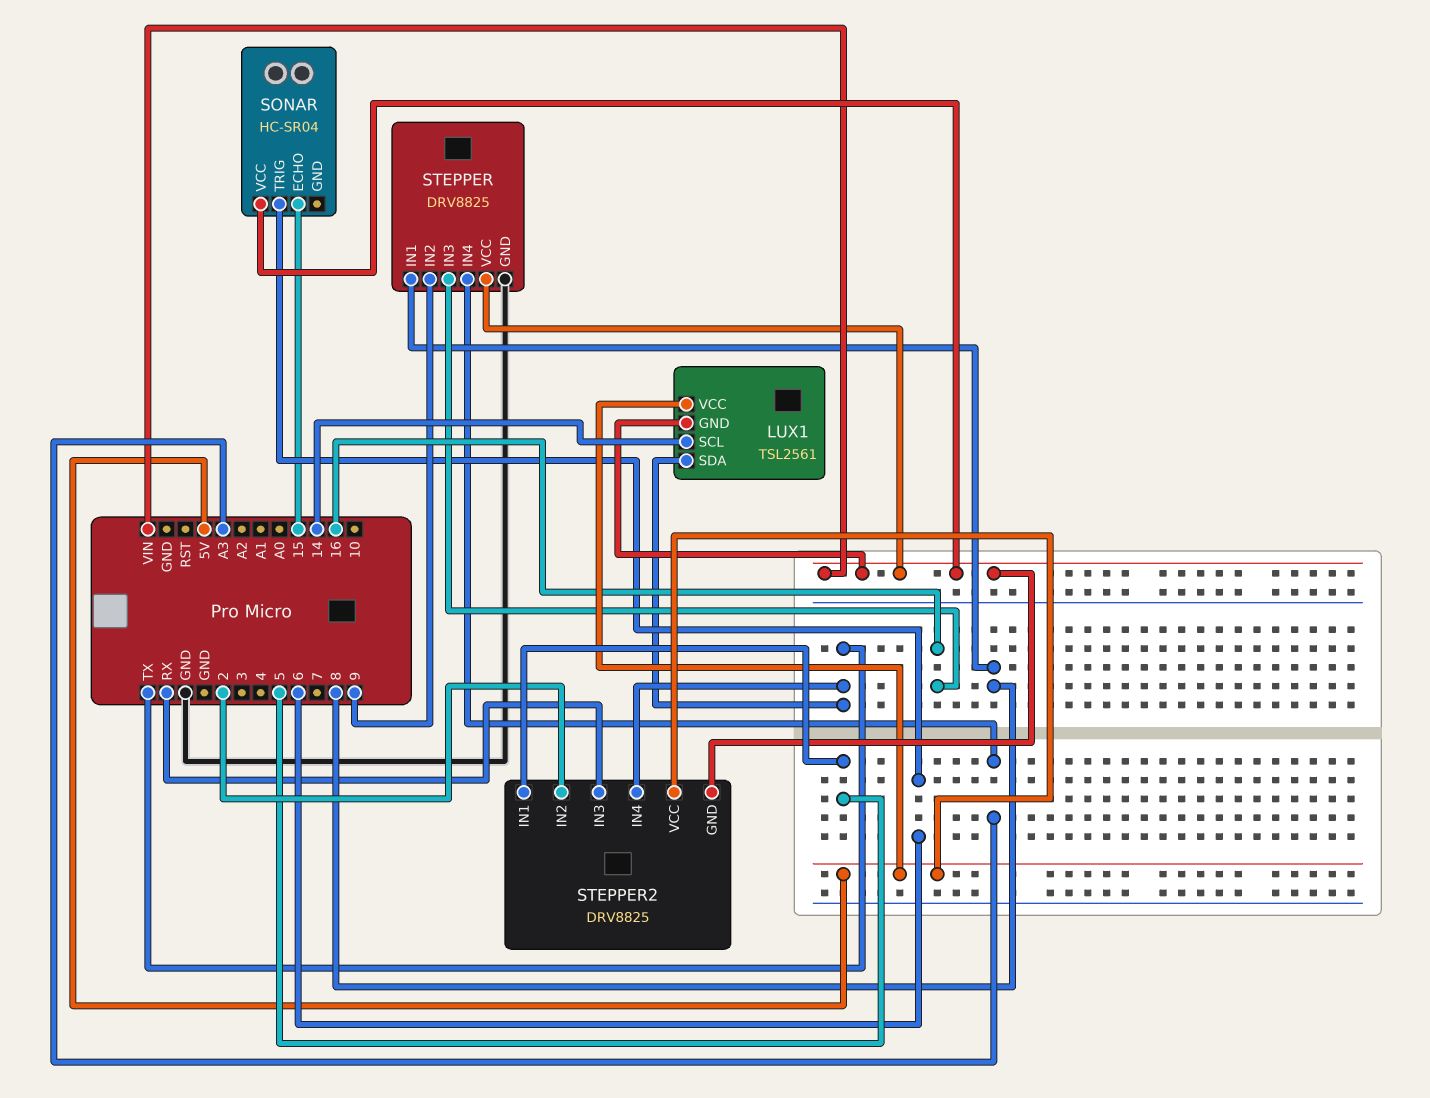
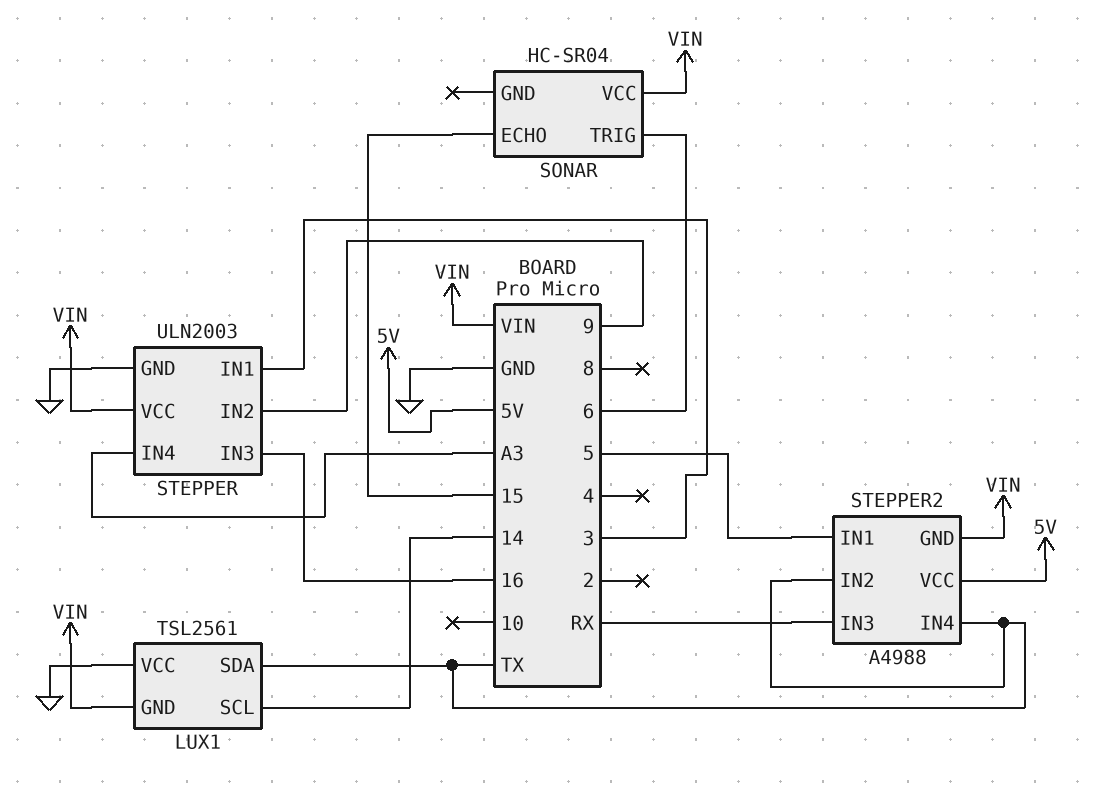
LUX1 pin VCC: 5V -> GND
STEPPER: DRV8825 -> ULN2003
STEPPER pin IN1: 8 -> 3
STEPPER2: DRV8825 -> A4988
STEPPER2 pin IN2: 2 -> TX

